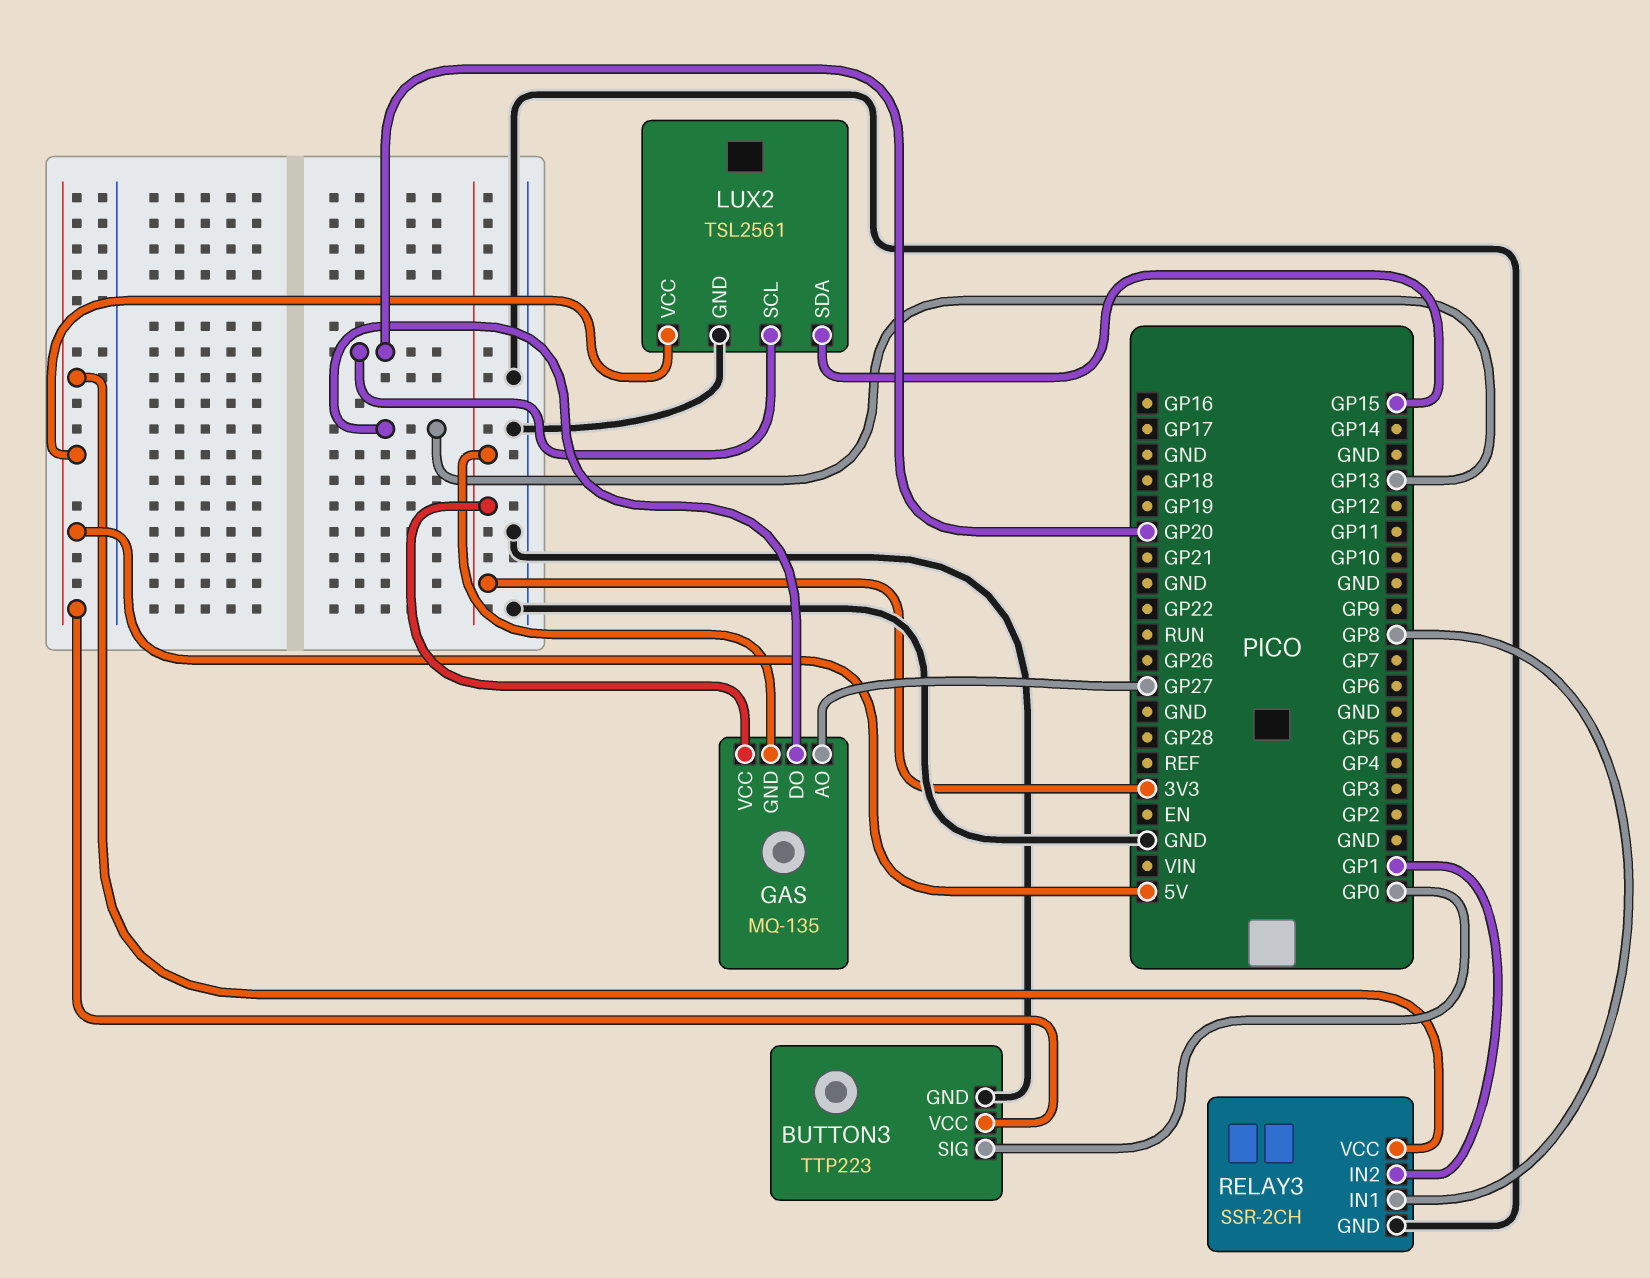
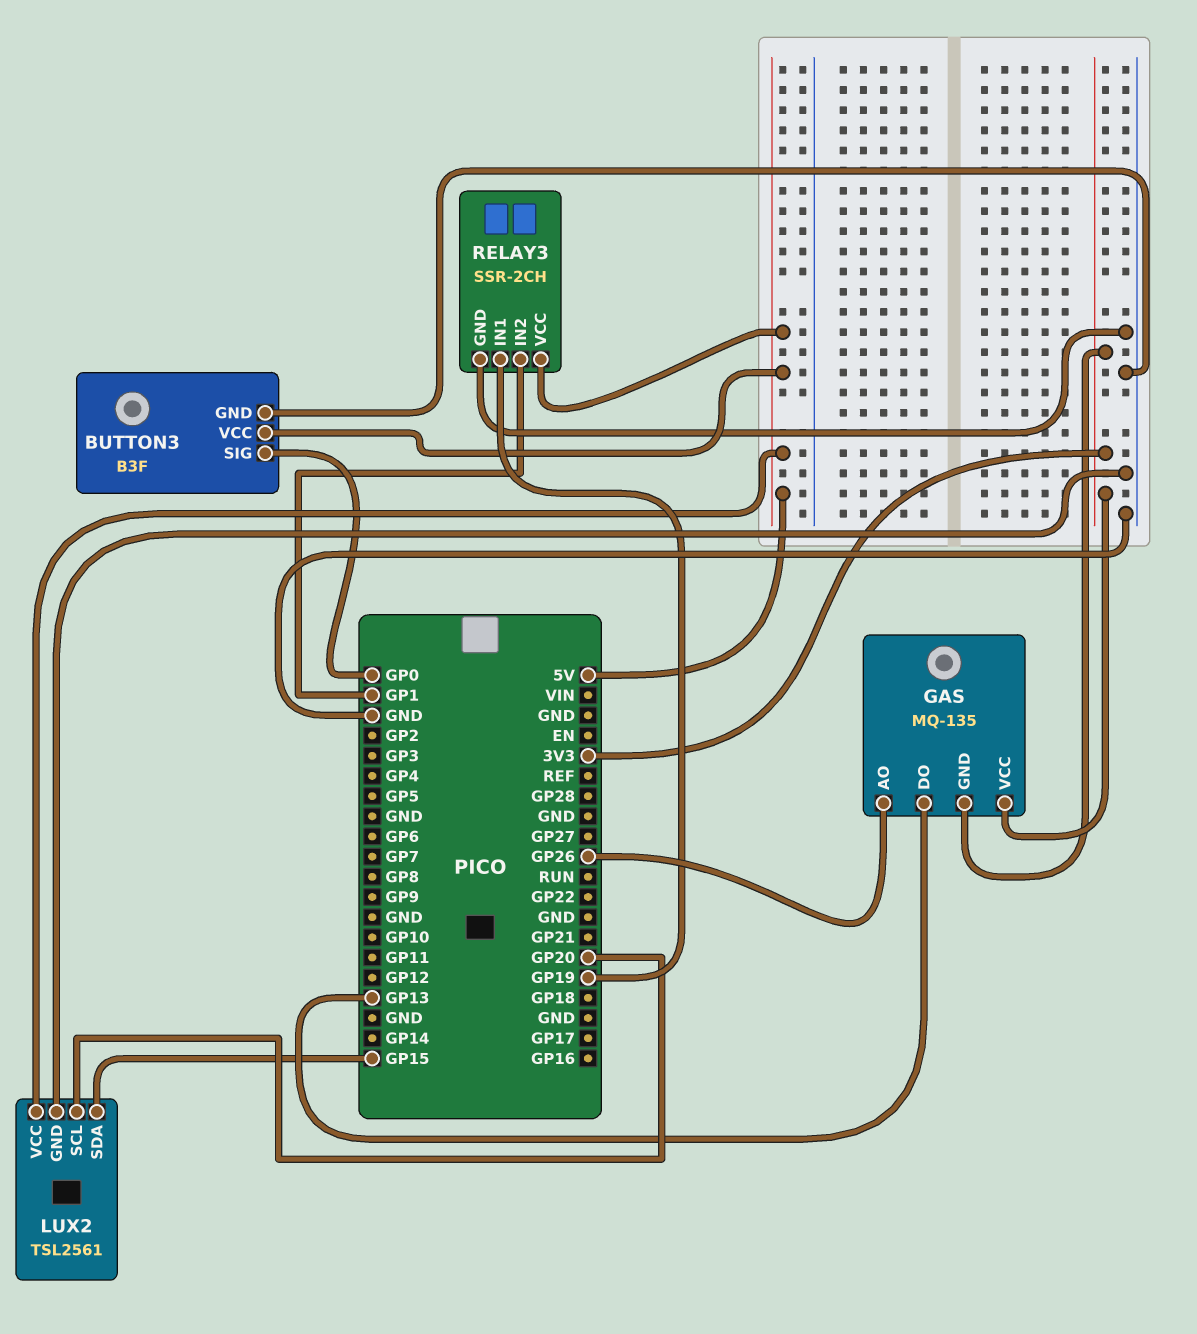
BUTTON3: TTP223 -> B3F
GAS pin AO: GP27 -> GP26
RELAY3 pin IN1: GP8 -> GP19

